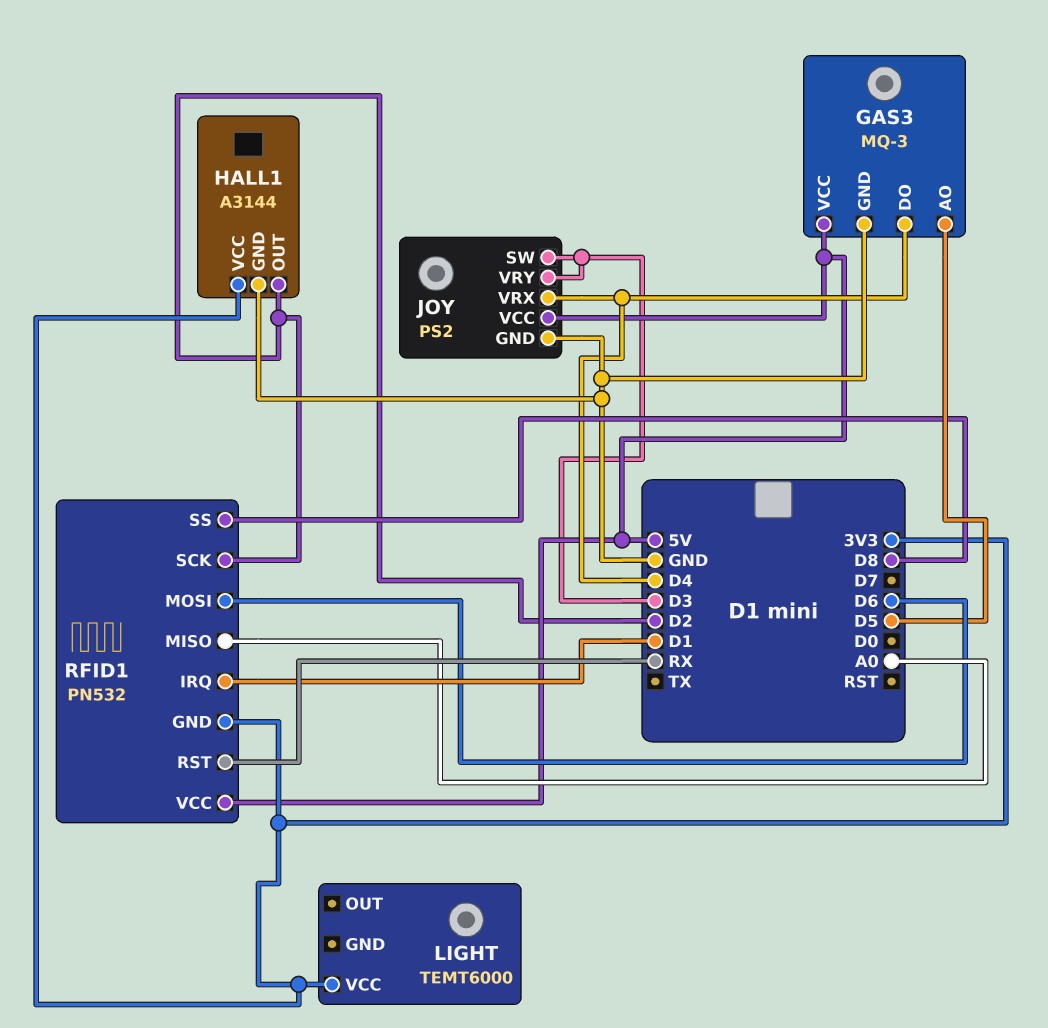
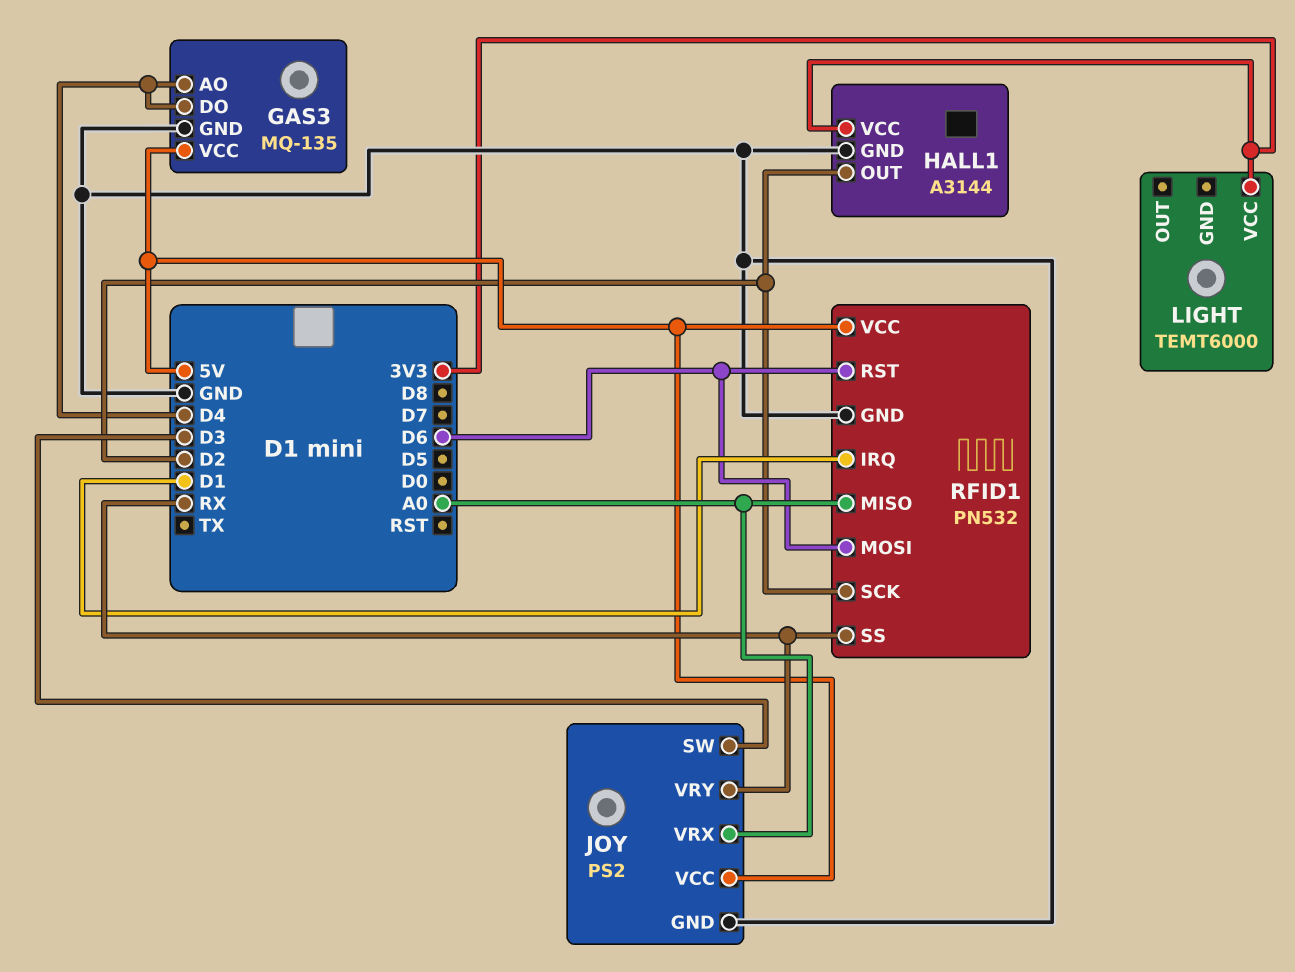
GAS3: MQ-3 -> MQ-135
GAS3 pin AO: D5 -> D4
JOY pin VRX: D4 -> A0
JOY pin VRY: D3 -> RX
RFID1 pin GND: 3V3 -> GND
RFID1 pin RST: RX -> D6
RFID1 pin SS: D8 -> RX

